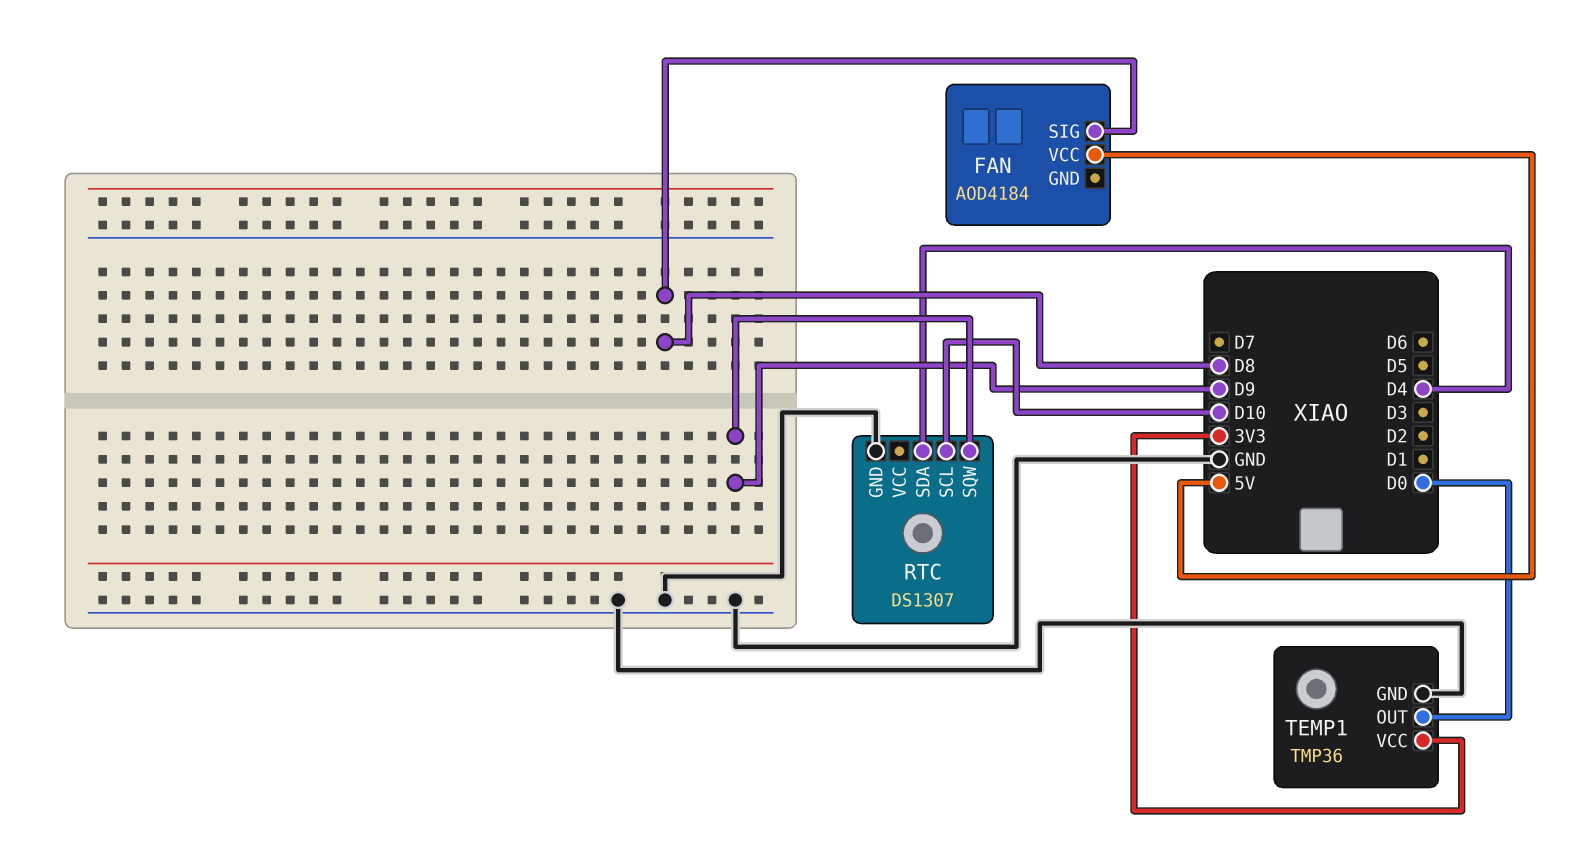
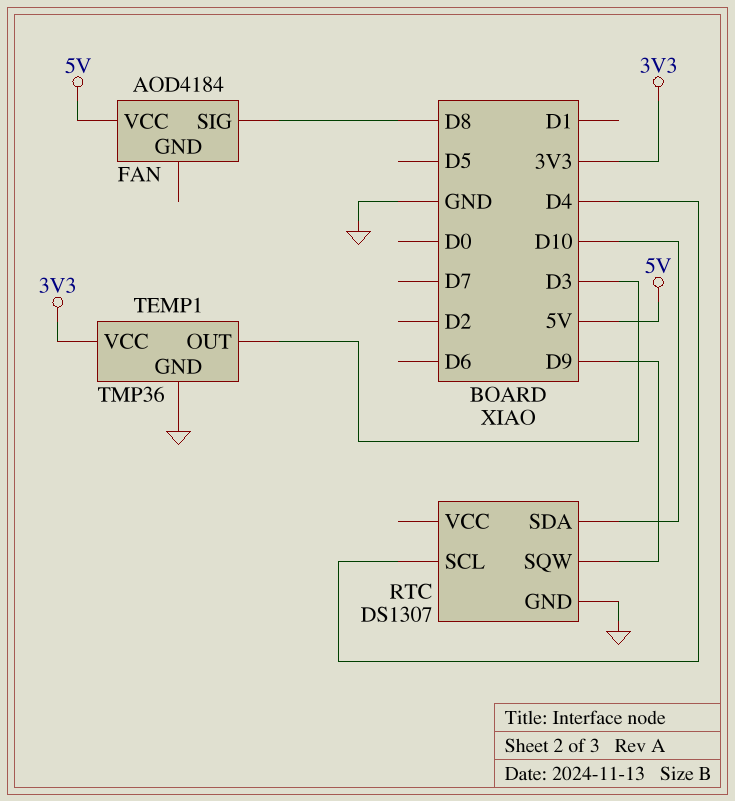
RTC pin SCL: D10 -> D4
RTC pin SDA: D4 -> D10
TEMP1 pin OUT: D0 -> D3

